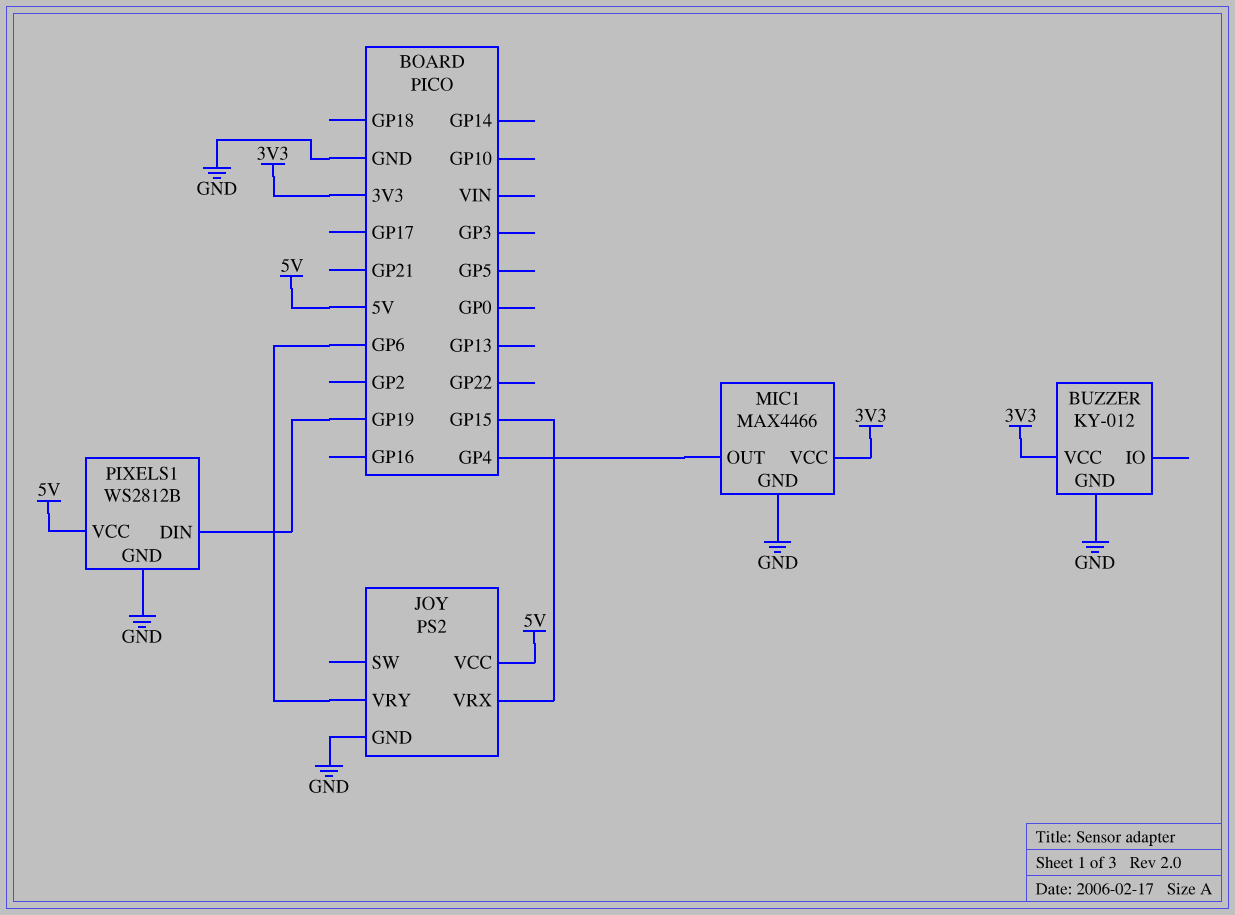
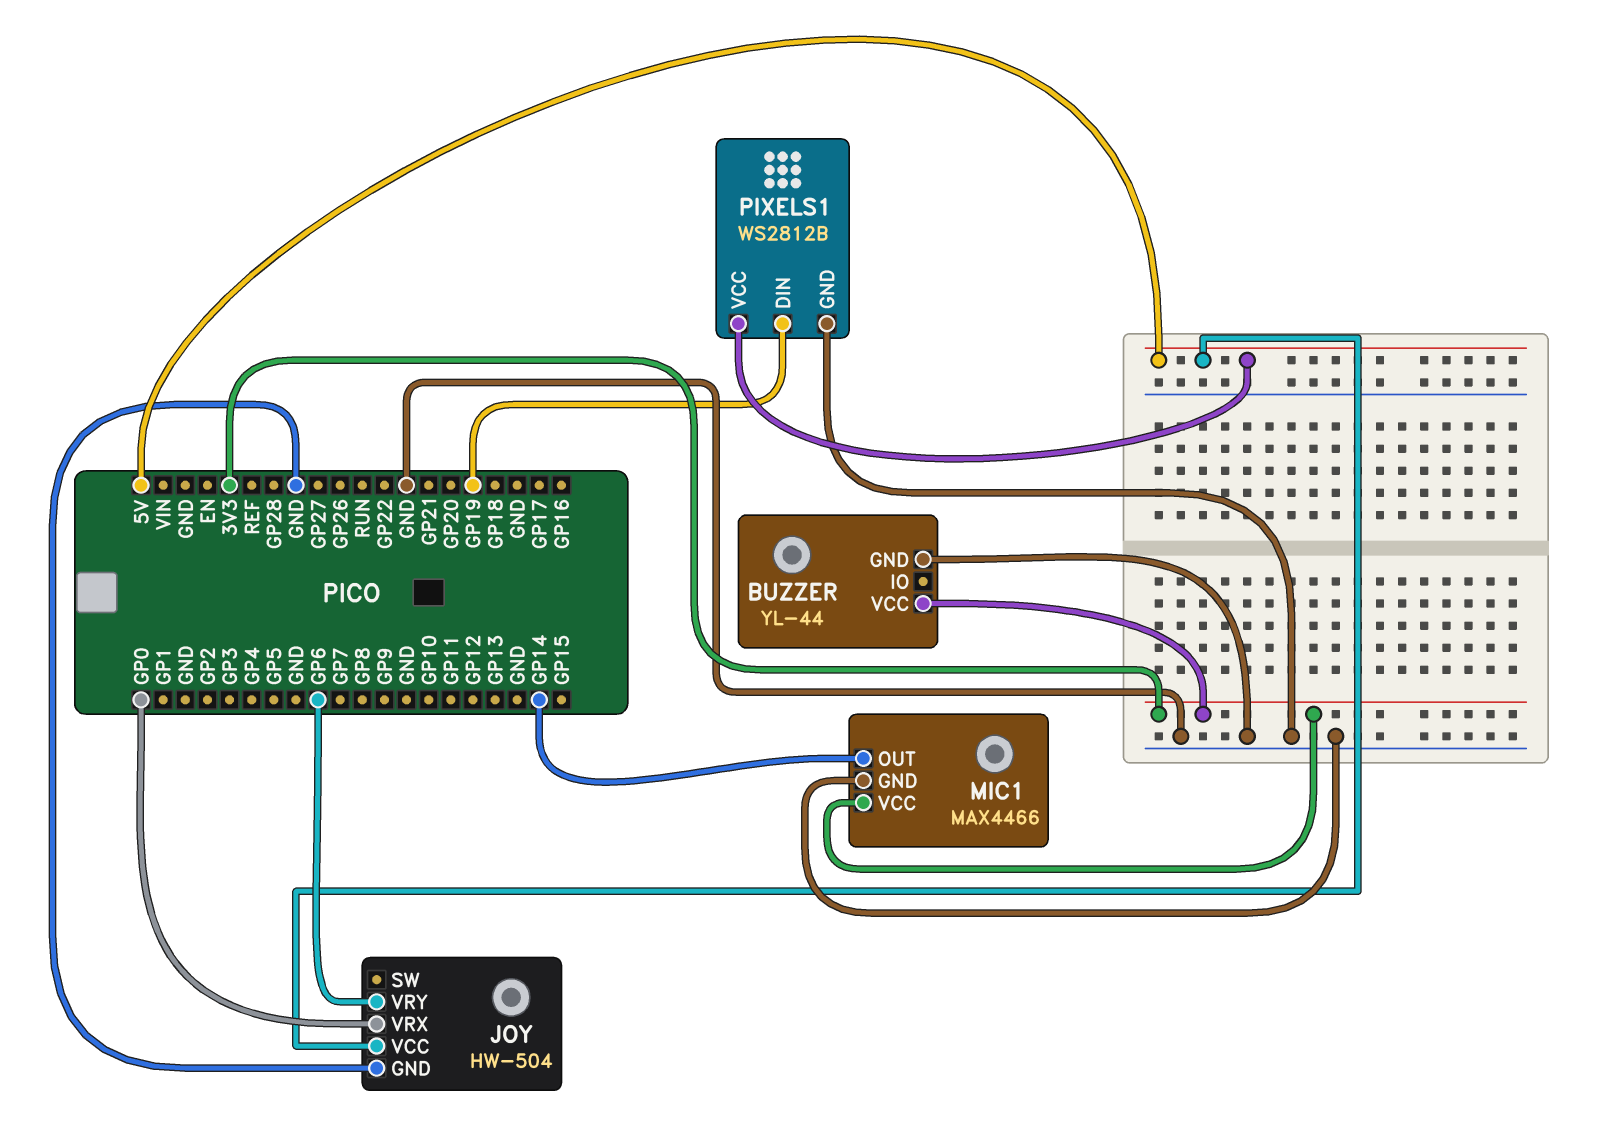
BUZZER: KY-012 -> YL-44
JOY: PS2 -> HW-504
JOY pin VRX: GP15 -> GP0
MIC1 pin OUT: GP4 -> GP14

